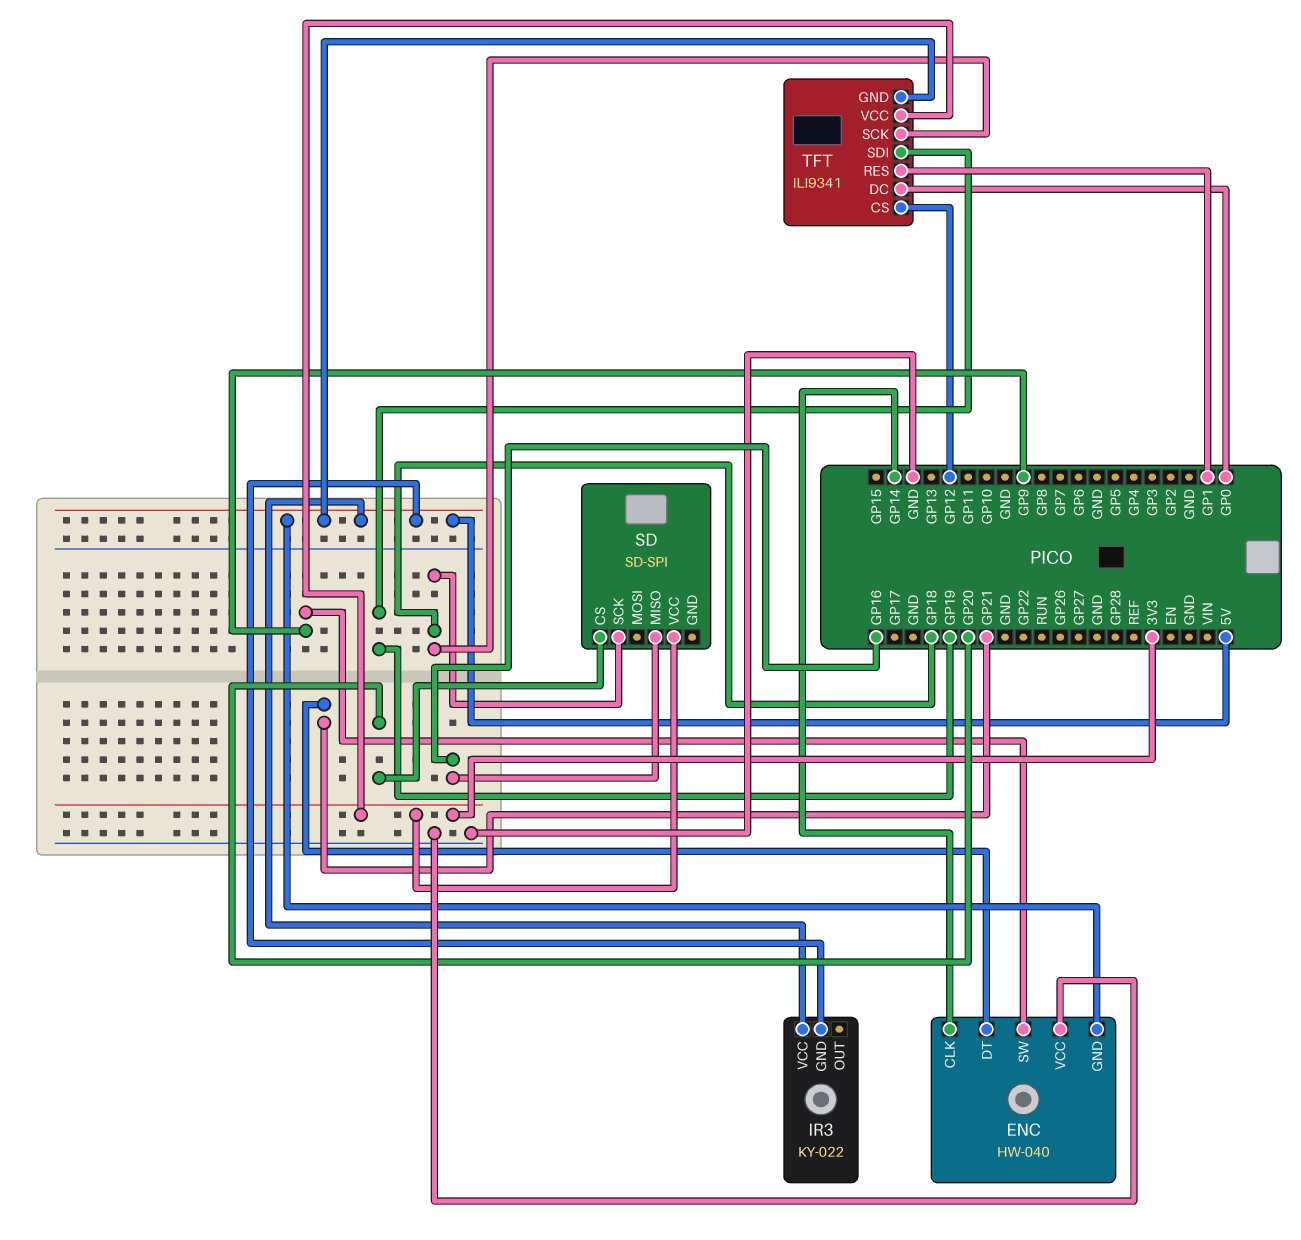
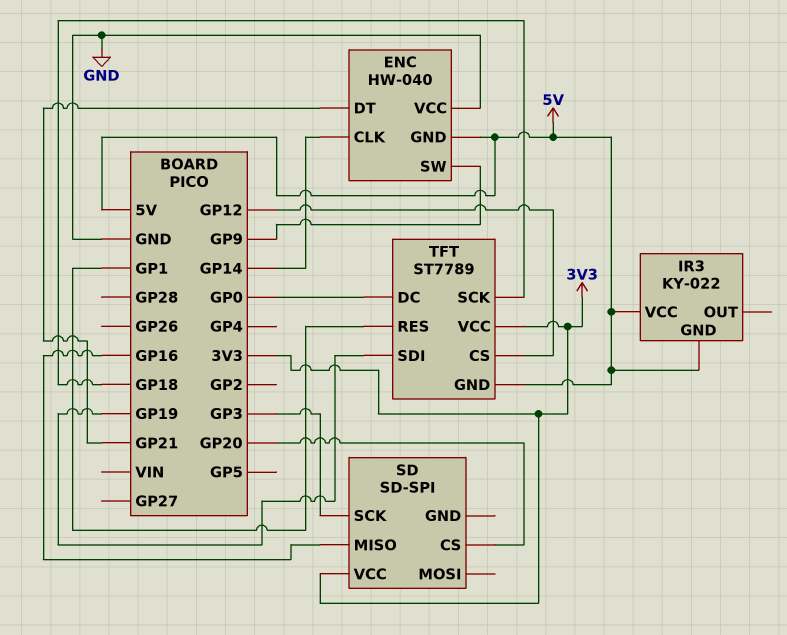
SD pin SCK: GP18 -> GP3
TFT: ILI9341 -> ST7789

